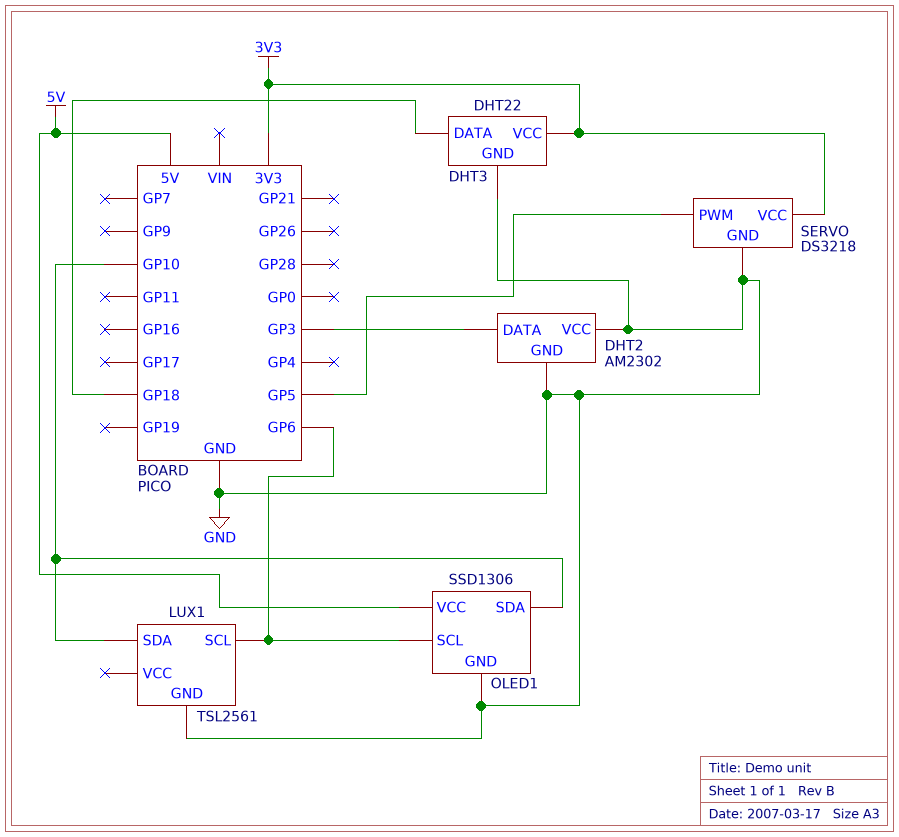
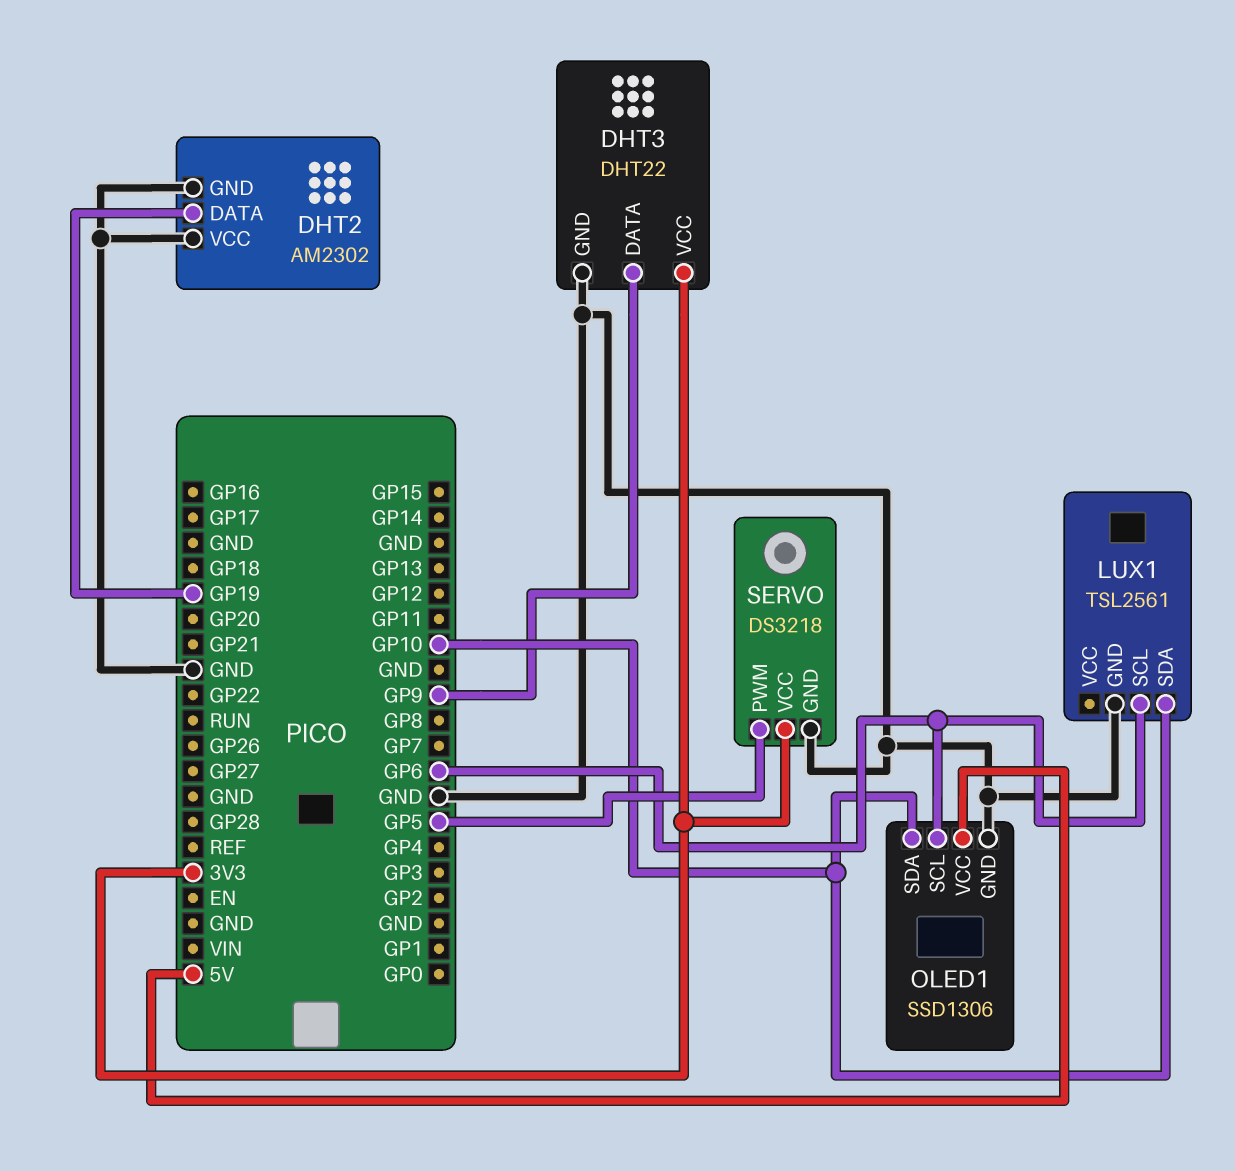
DHT2 pin DATA: GP3 -> GP19
DHT3 pin DATA: GP18 -> GP9

